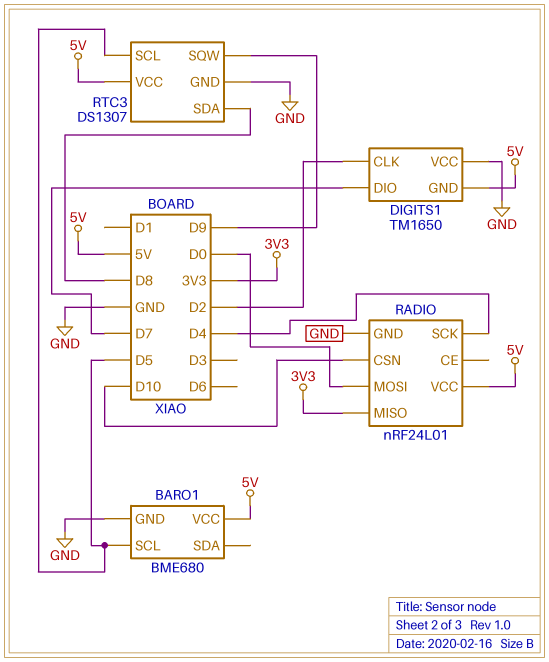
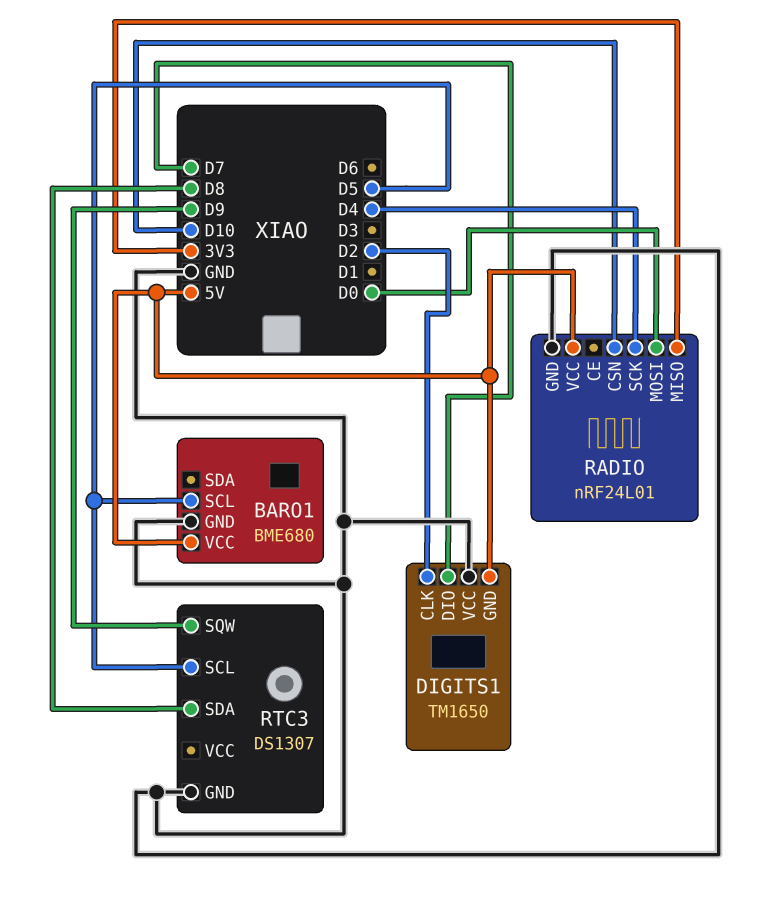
RTC3 pin VCC: 5V -> none

